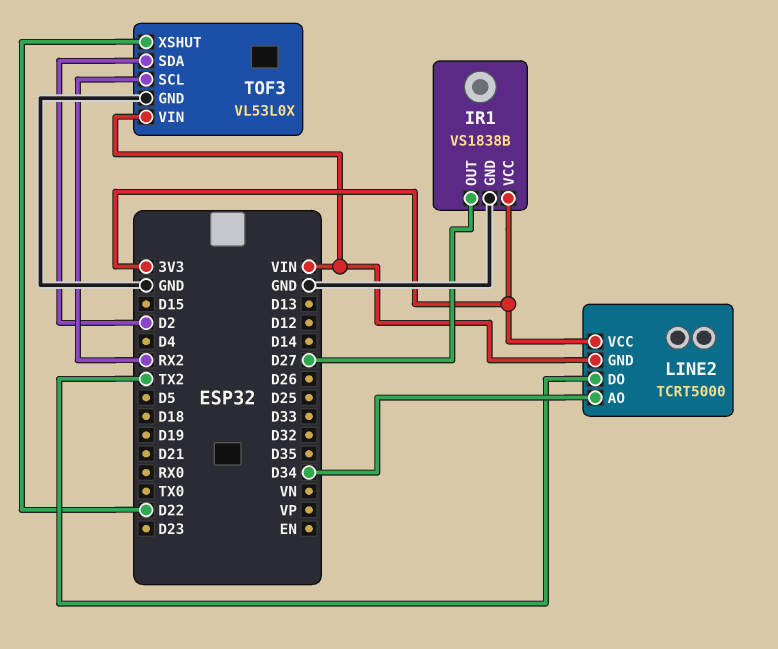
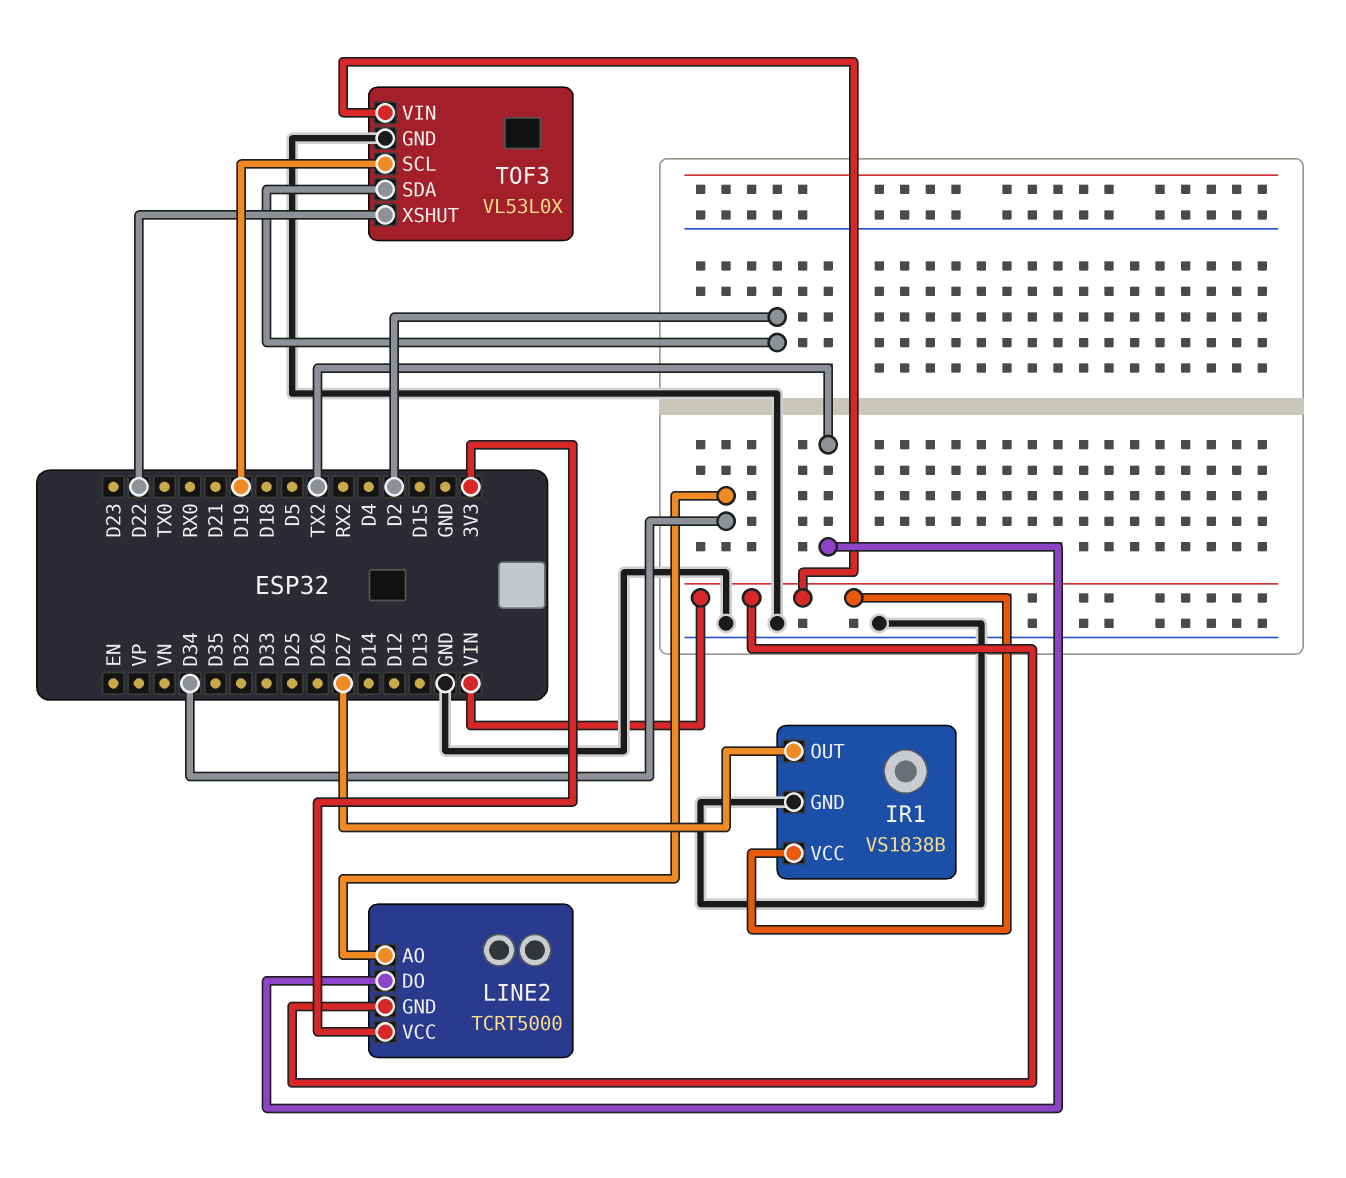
IR1 pin VCC: 3V3 -> VIN
TOF3 pin SCL: RX2 -> D19

